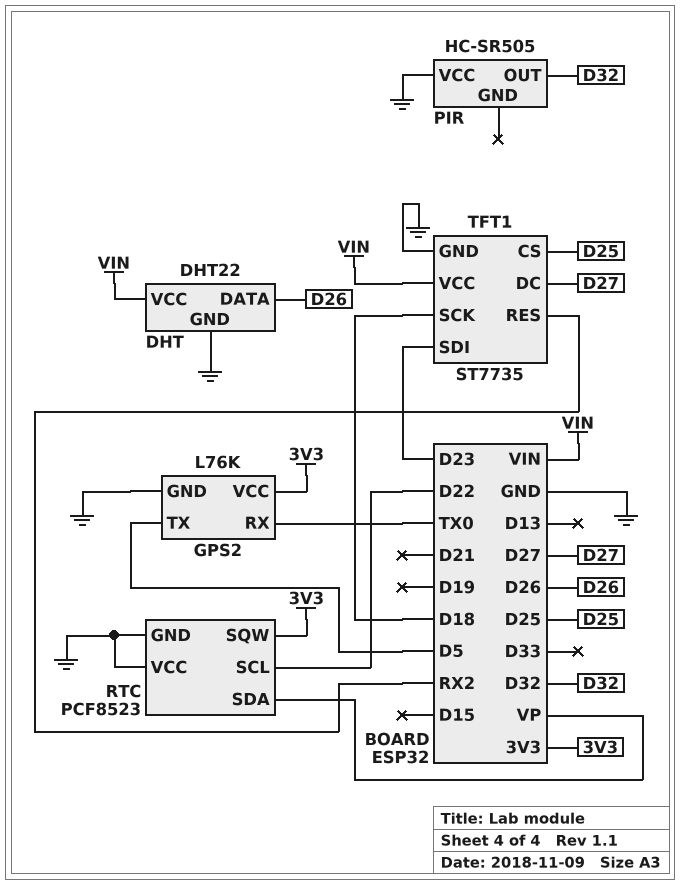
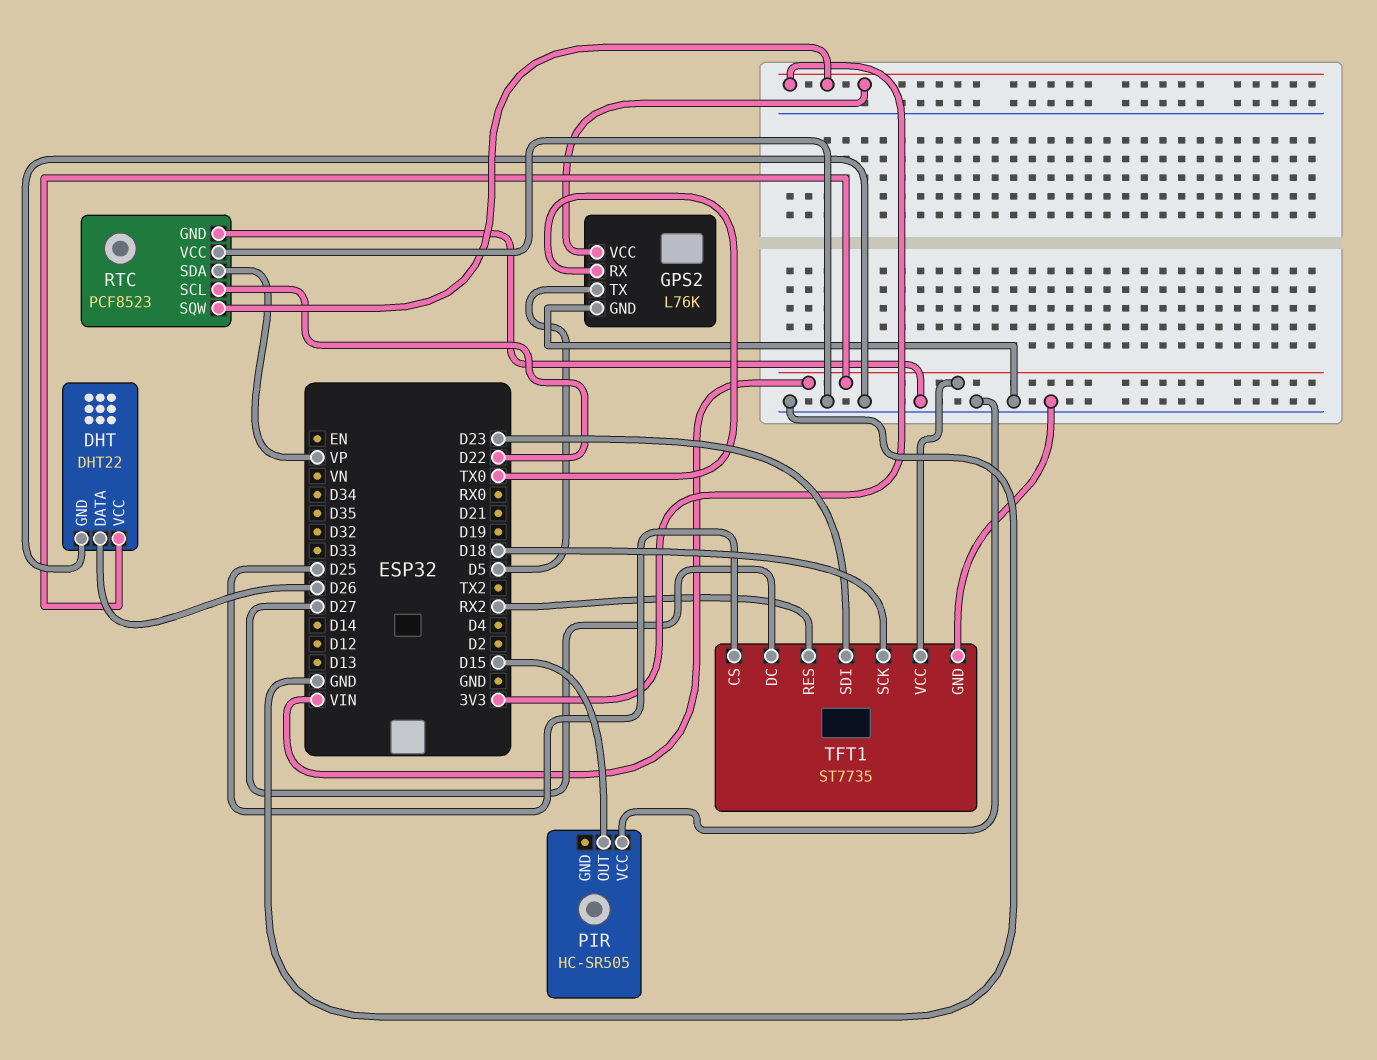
PIR pin OUT: D32 -> D15

